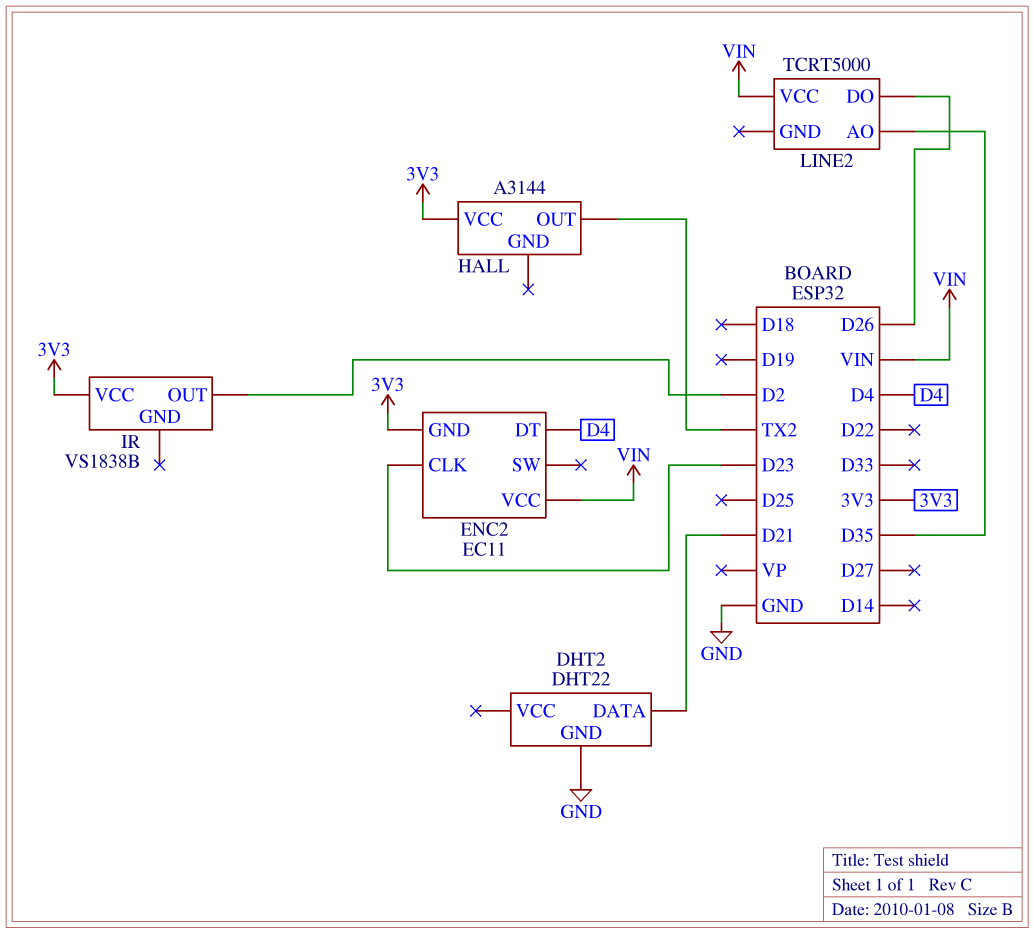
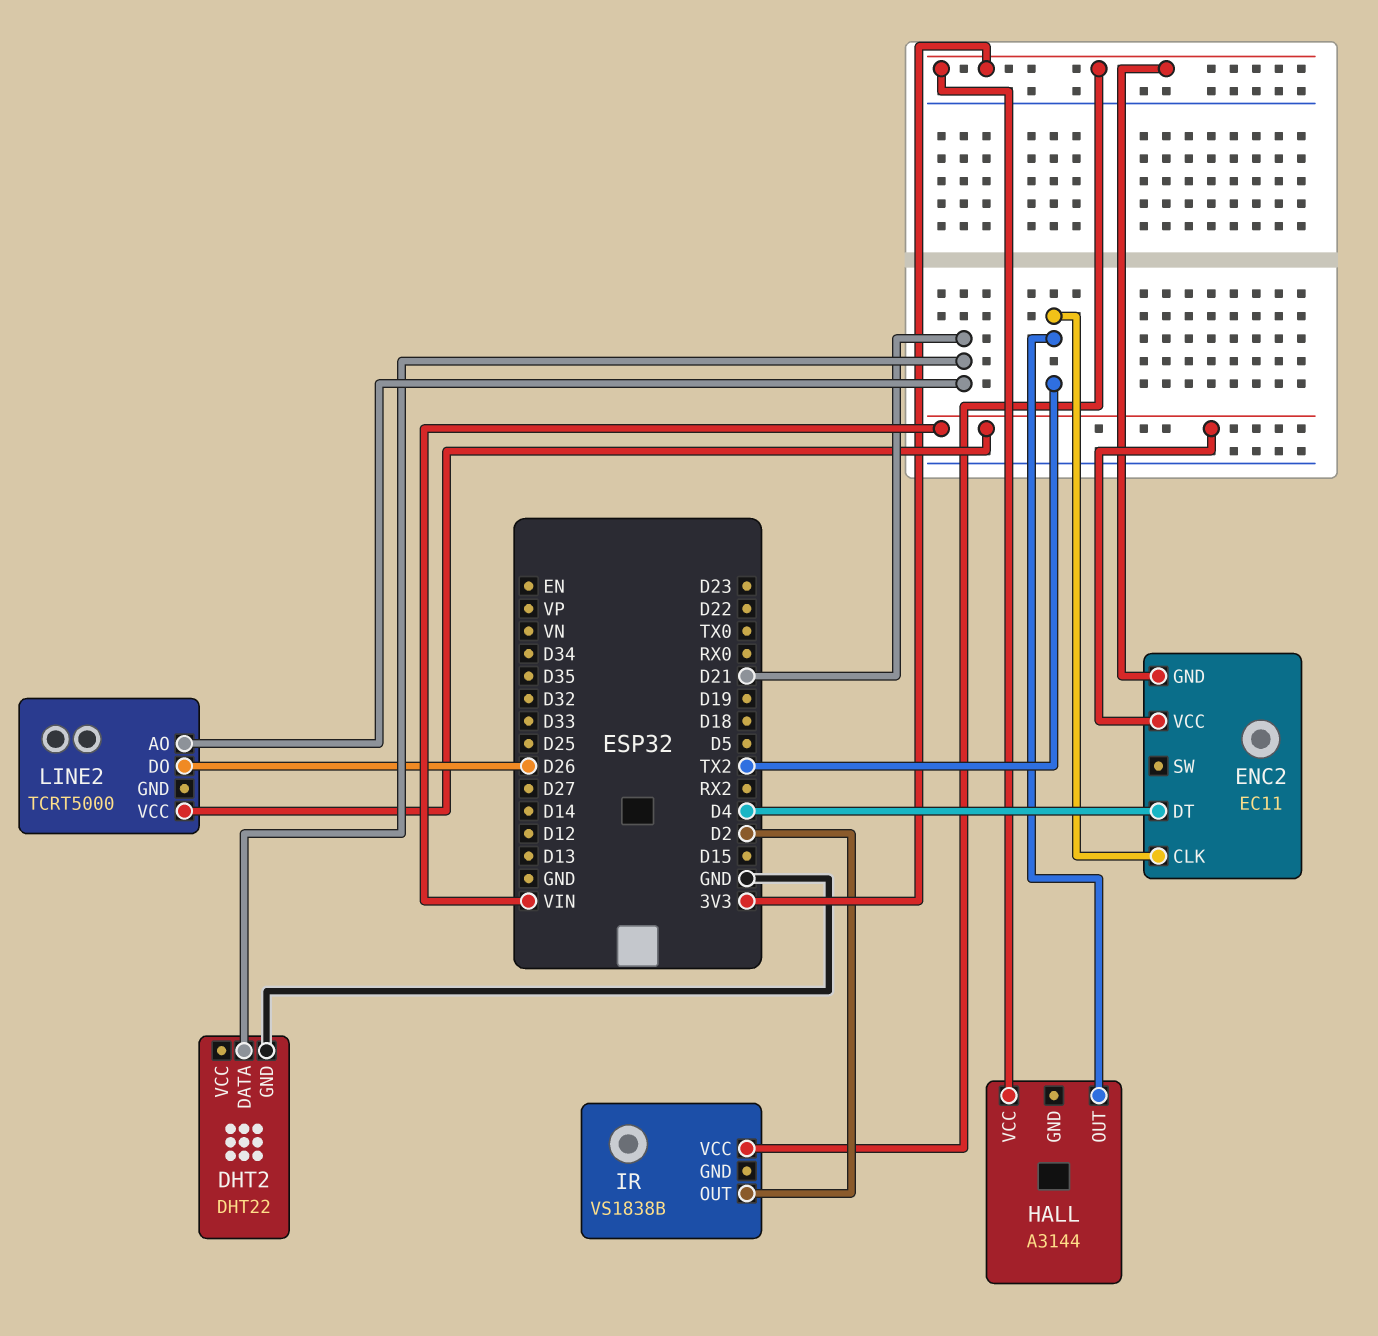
ENC2 pin CLK: D23 -> TX2
LINE2 pin AO: D35 -> D21

